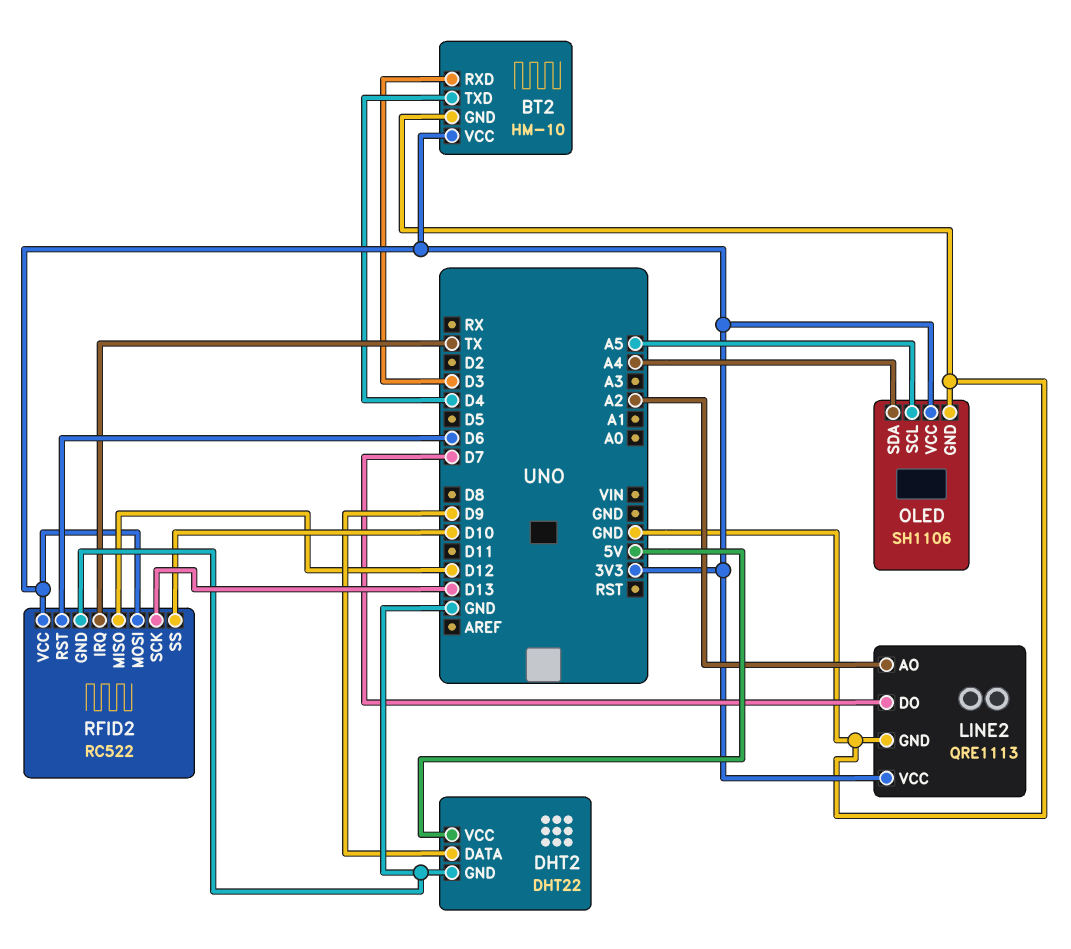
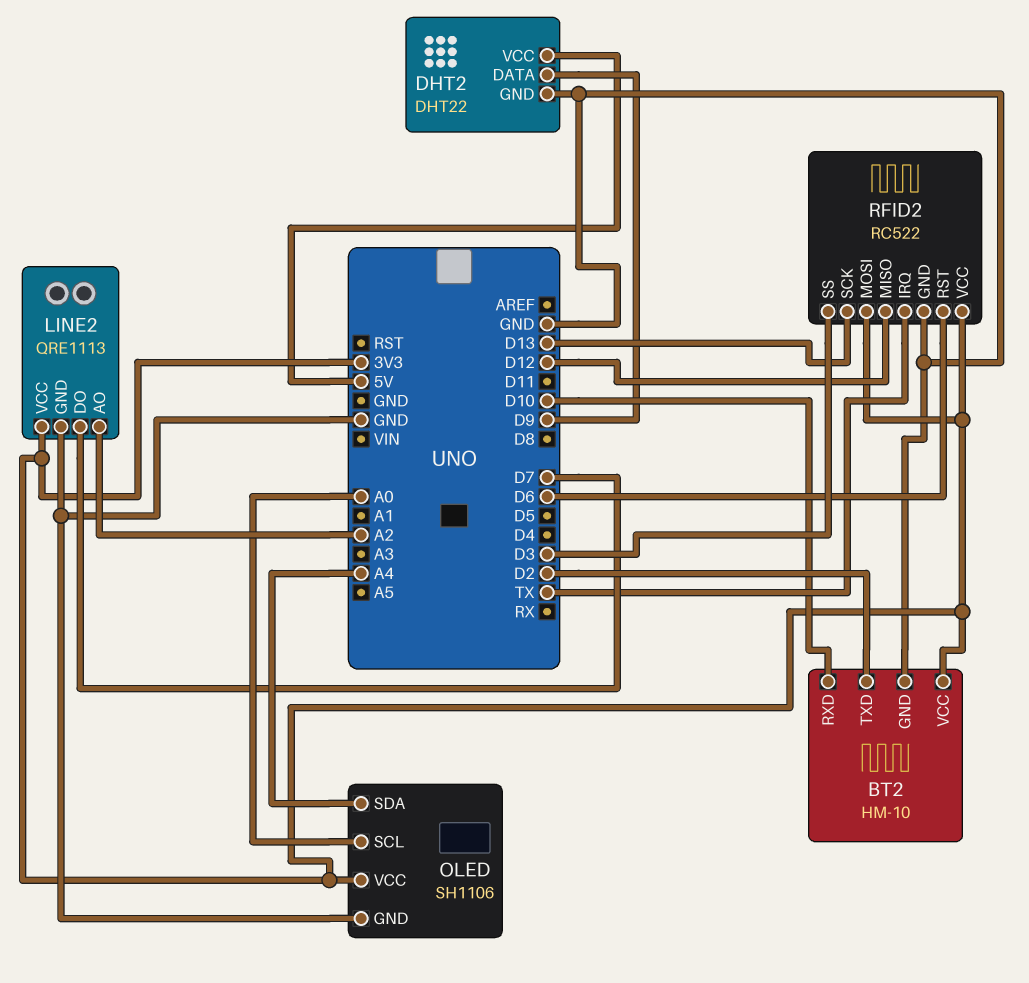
BT2 pin RXD: D3 -> D10
BT2 pin TXD: D4 -> D2
OLED pin SCL: A5 -> A0
RFID2 pin SS: D10 -> D3

